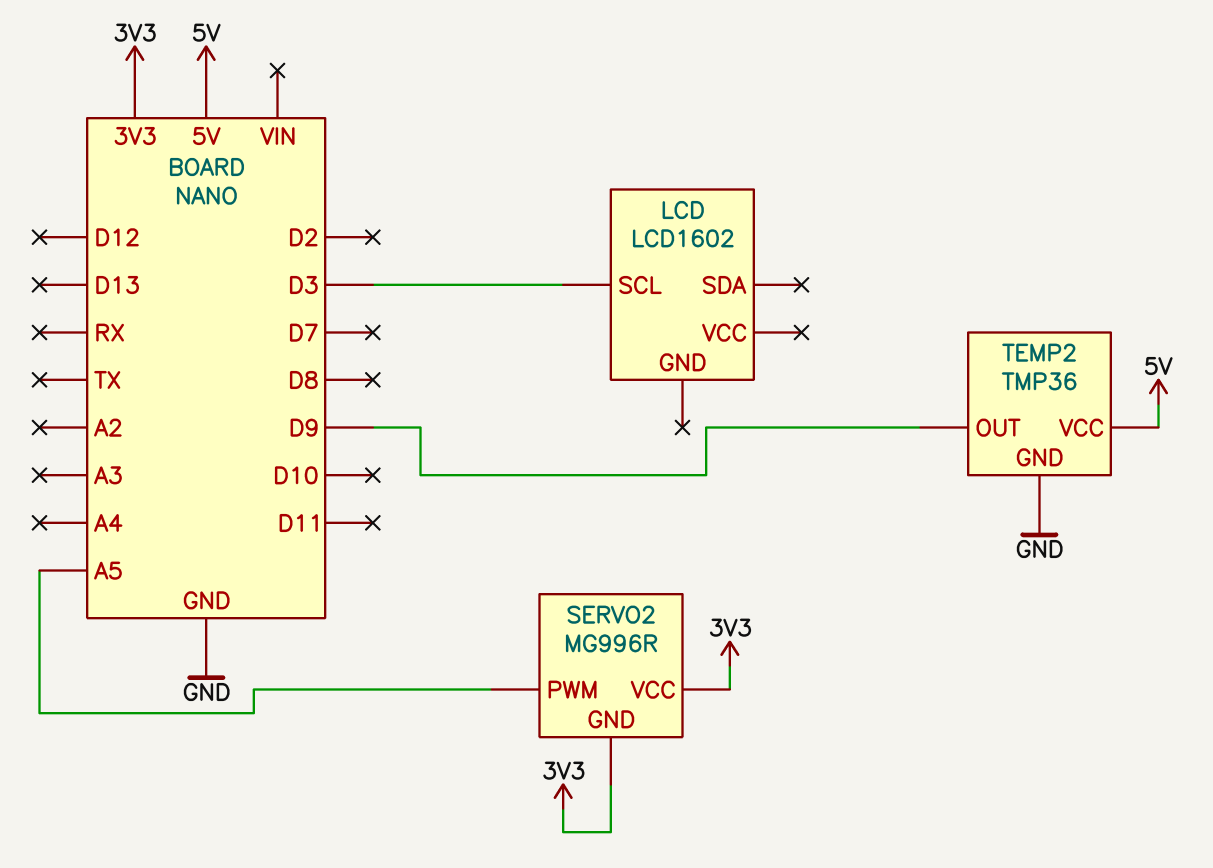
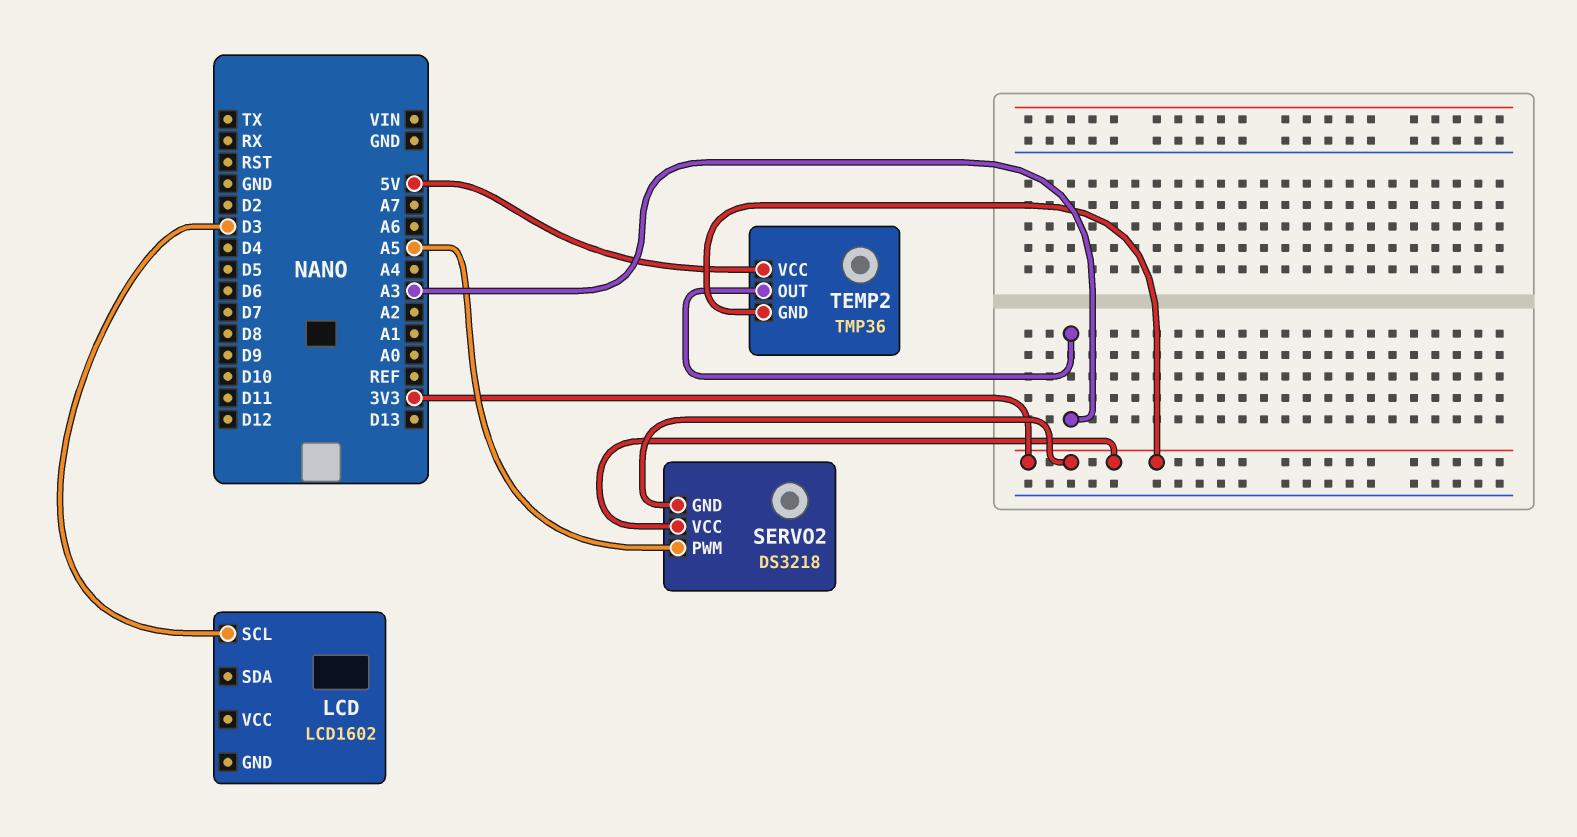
SERVO2: MG996R -> DS3218
TEMP2 pin GND: GND -> 3V3
TEMP2 pin OUT: D9 -> A3

